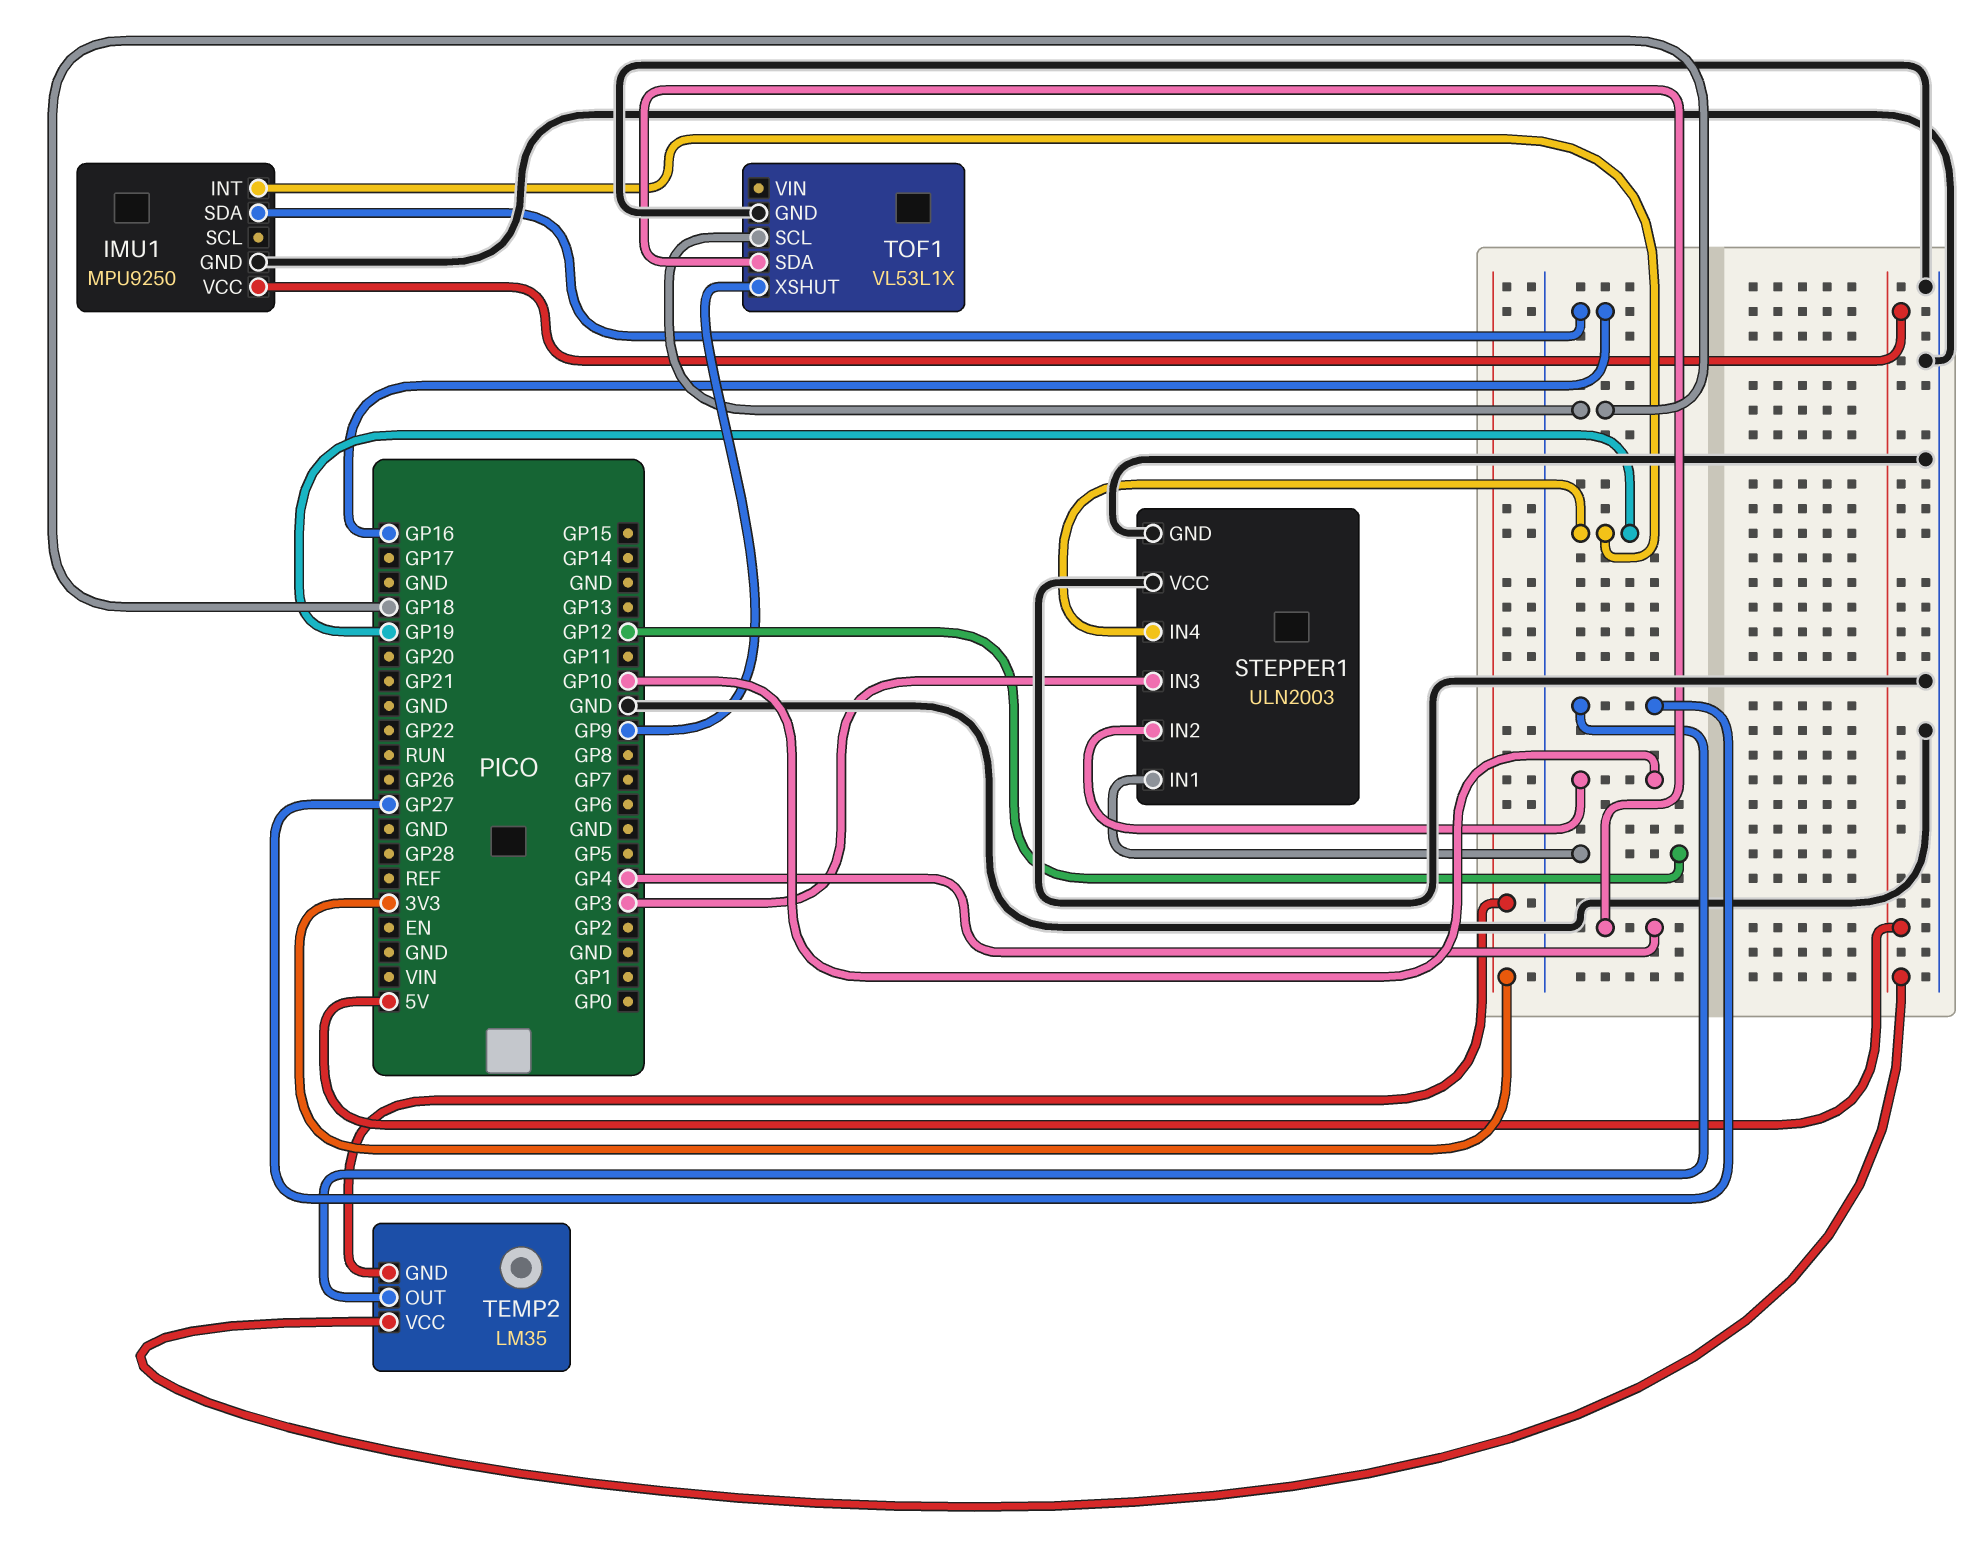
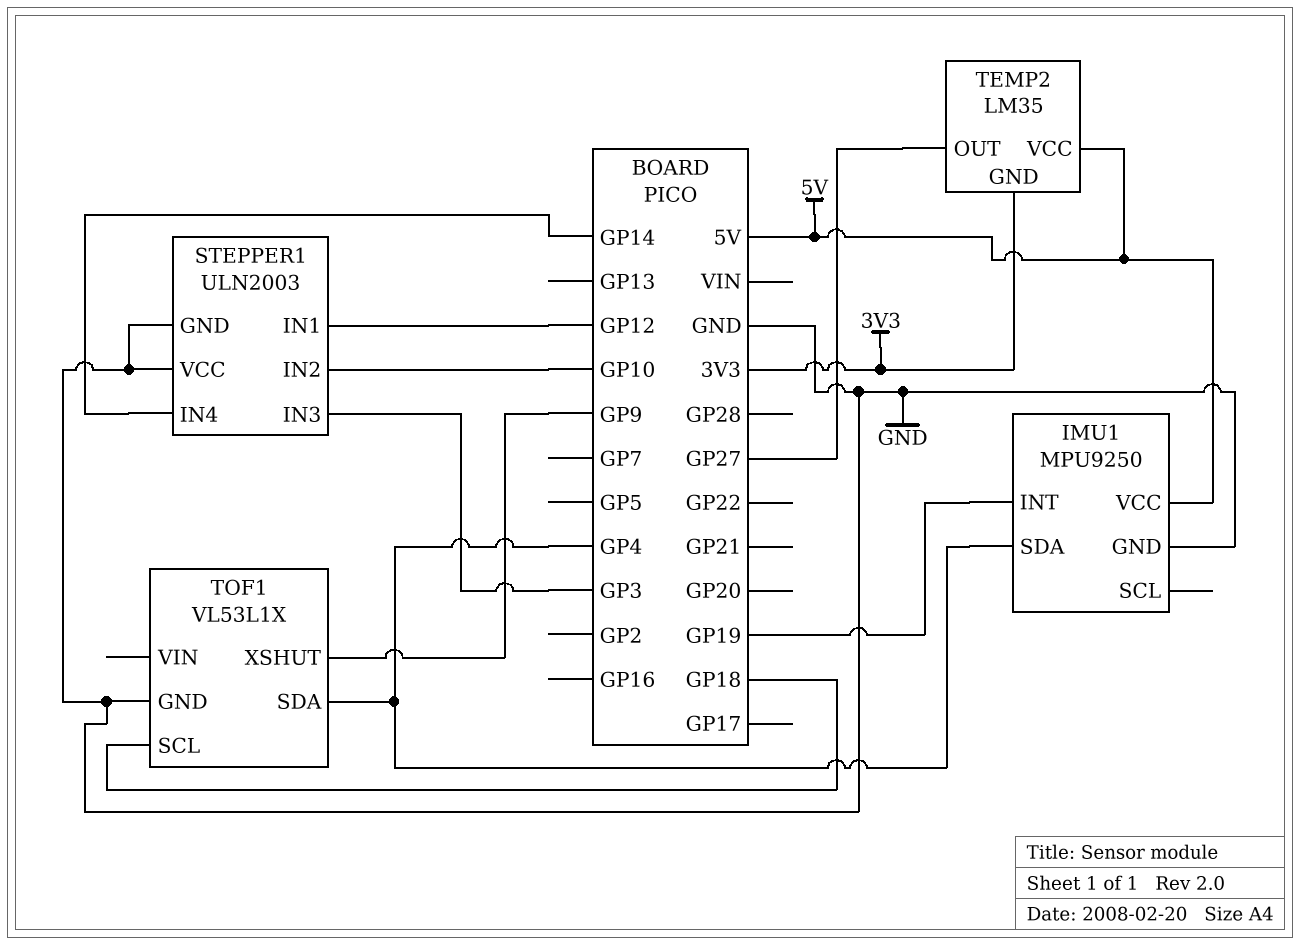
IMU1 pin SDA: GP16 -> GP4
STEPPER1 pin IN4: GP19 -> GP14

